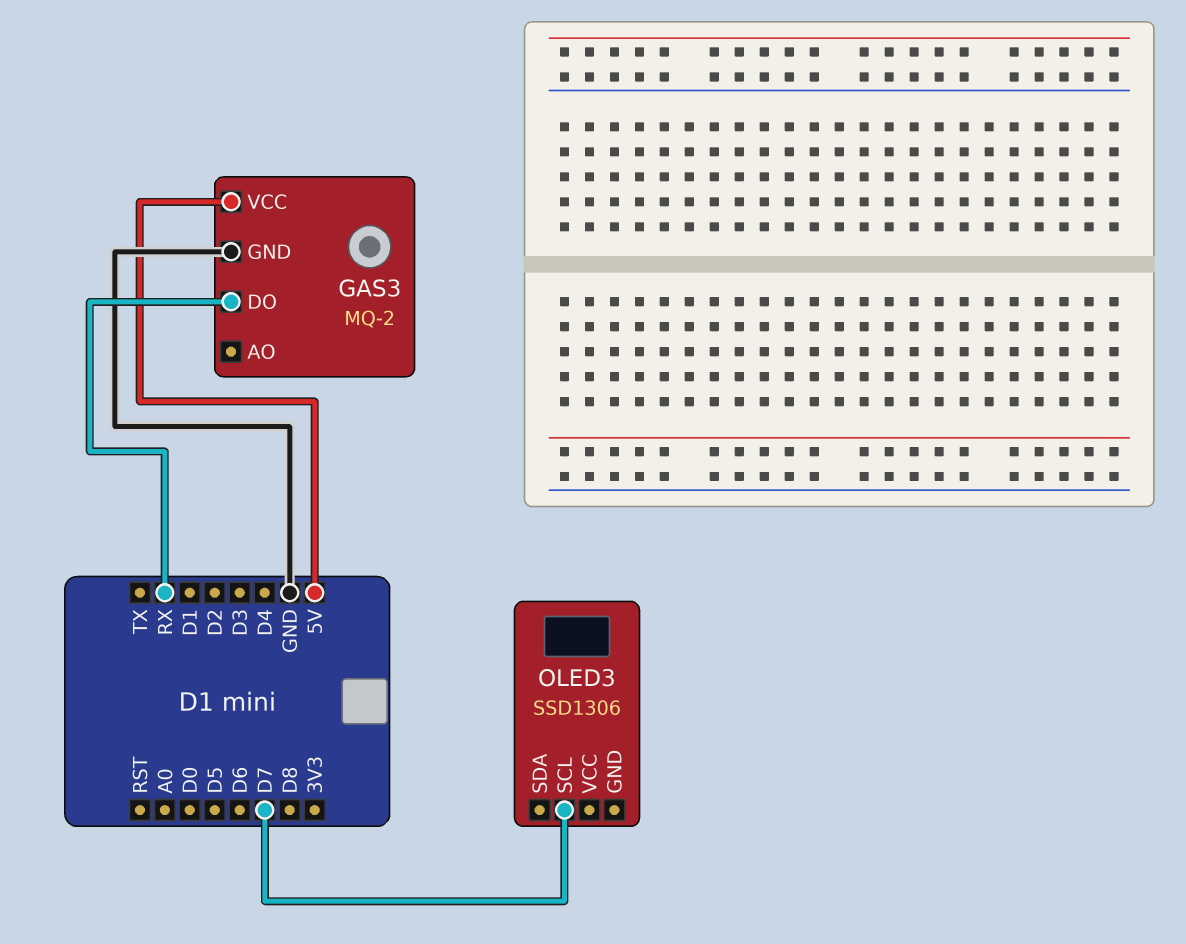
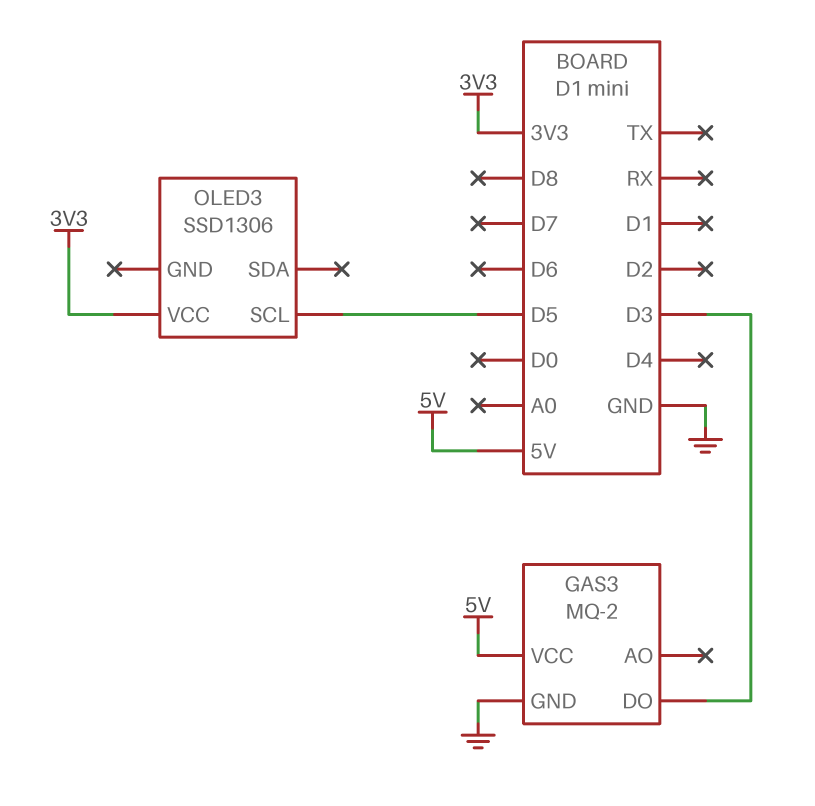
GAS3 pin DO: RX -> D3
OLED3 pin SCL: D7 -> D5
OLED3 pin VCC: none -> 3V3

